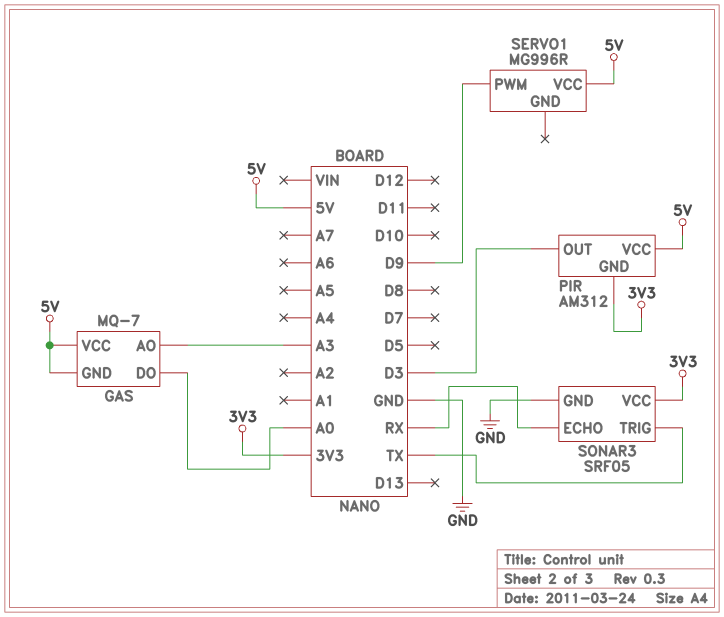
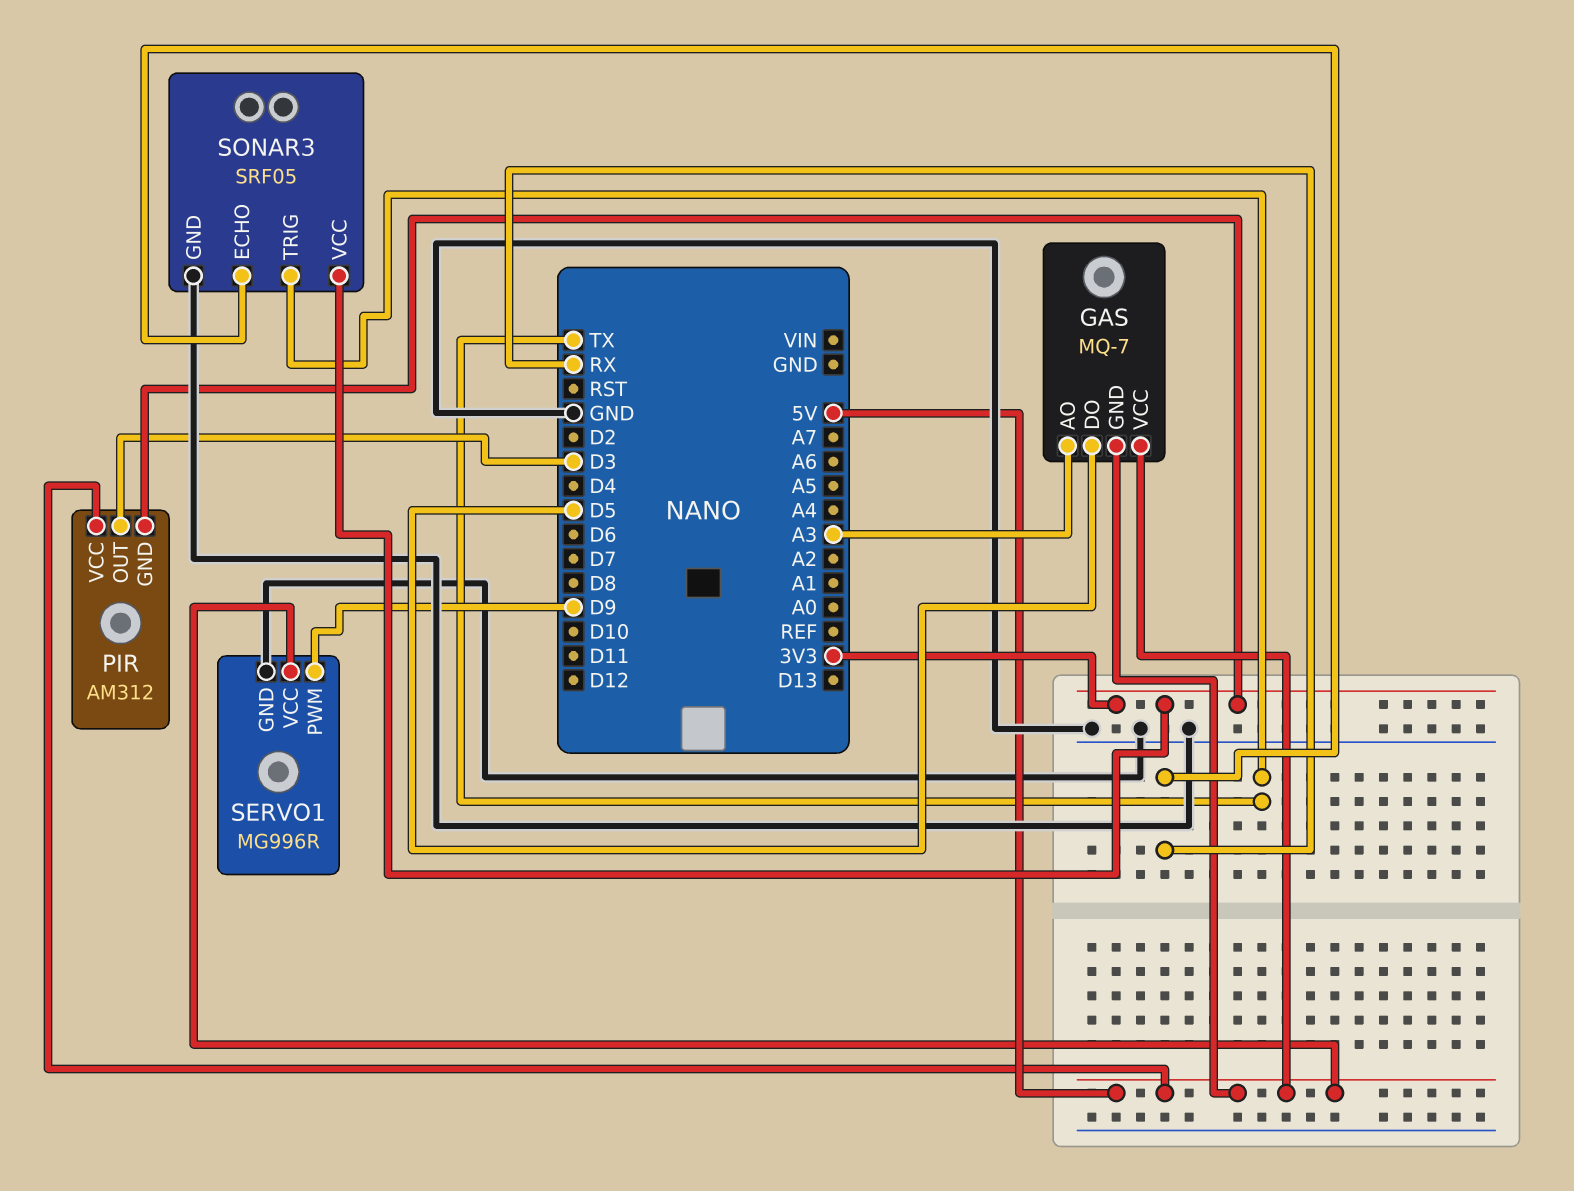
GAS pin DO: A0 -> D5
SERVO1 pin GND: none -> GND

